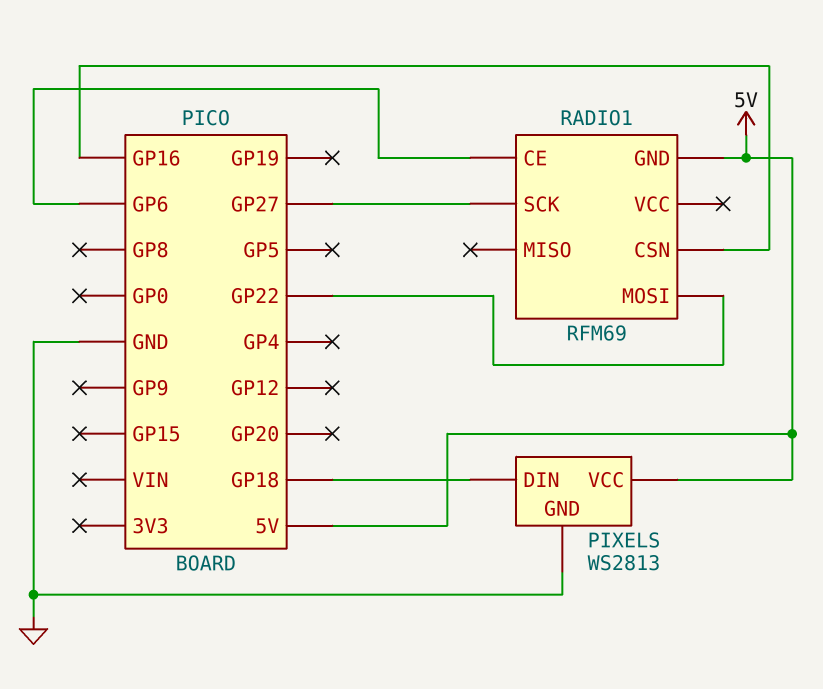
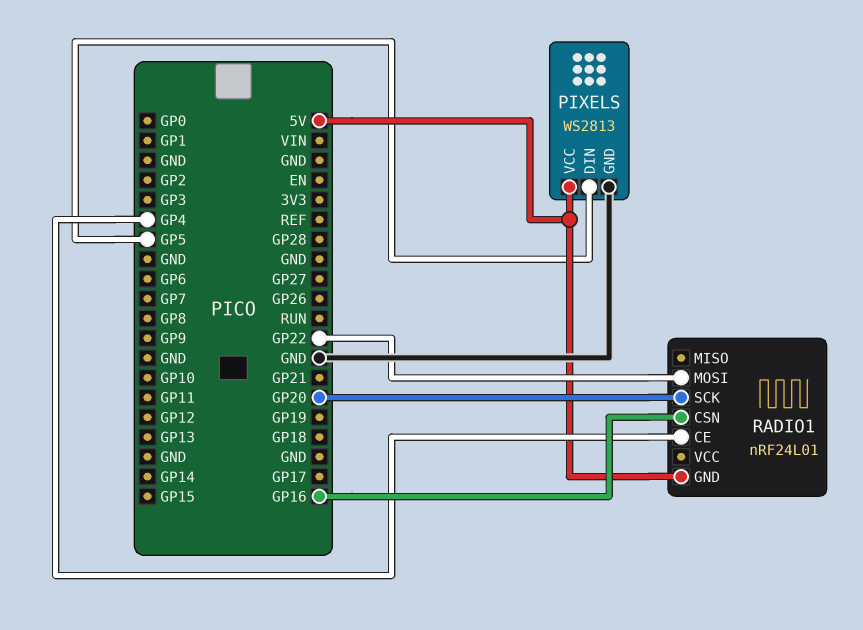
PIXELS pin DIN: GP18 -> GP5
RADIO1: RFM69 -> nRF24L01
RADIO1 pin CE: GP6 -> GP4
RADIO1 pin SCK: GP27 -> GP20

